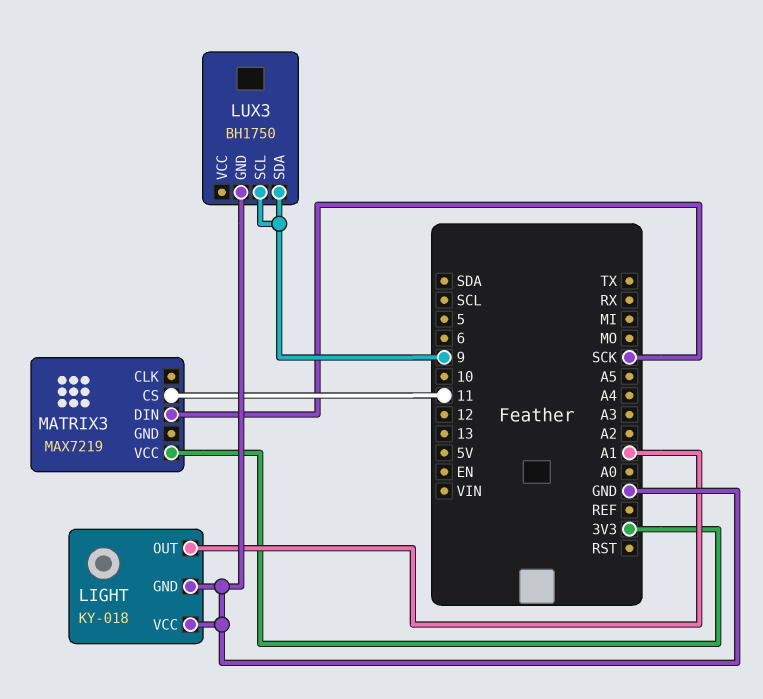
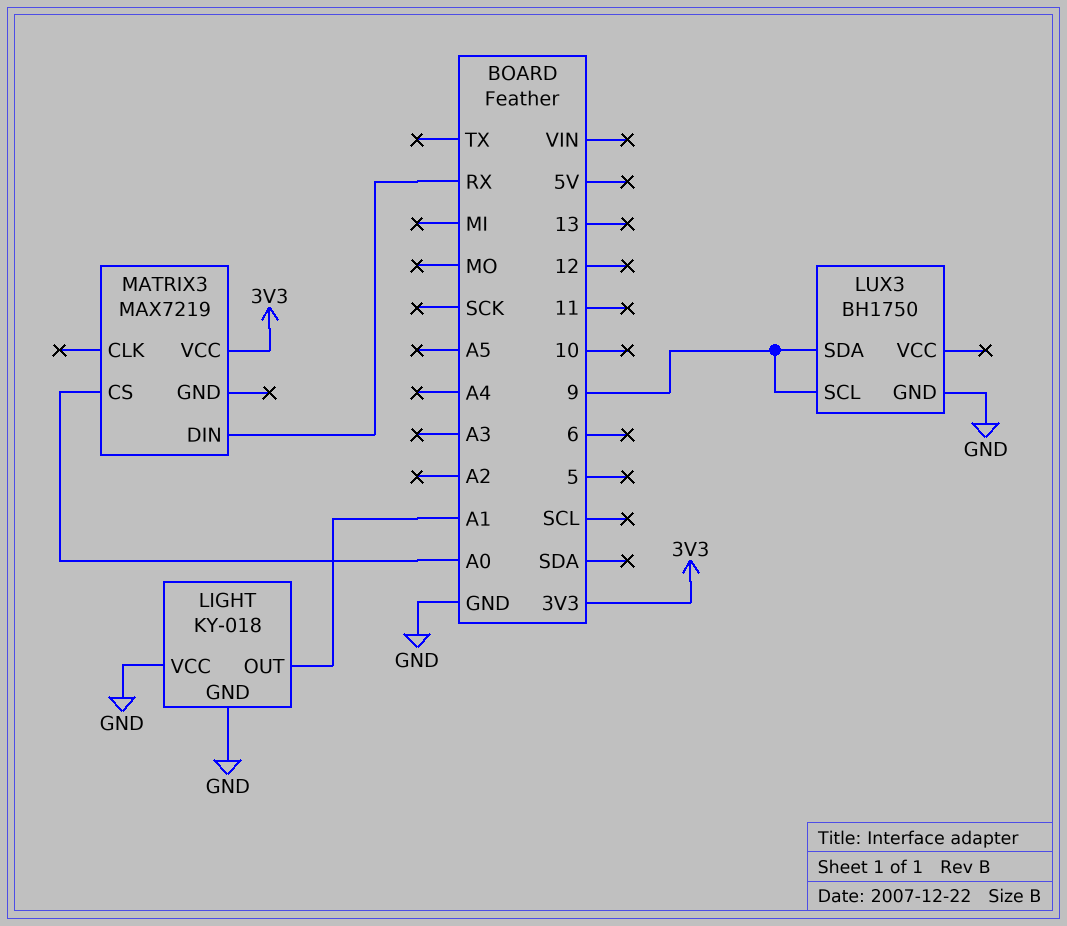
MATRIX3 pin CS: 11 -> A0
MATRIX3 pin DIN: SCK -> RX

